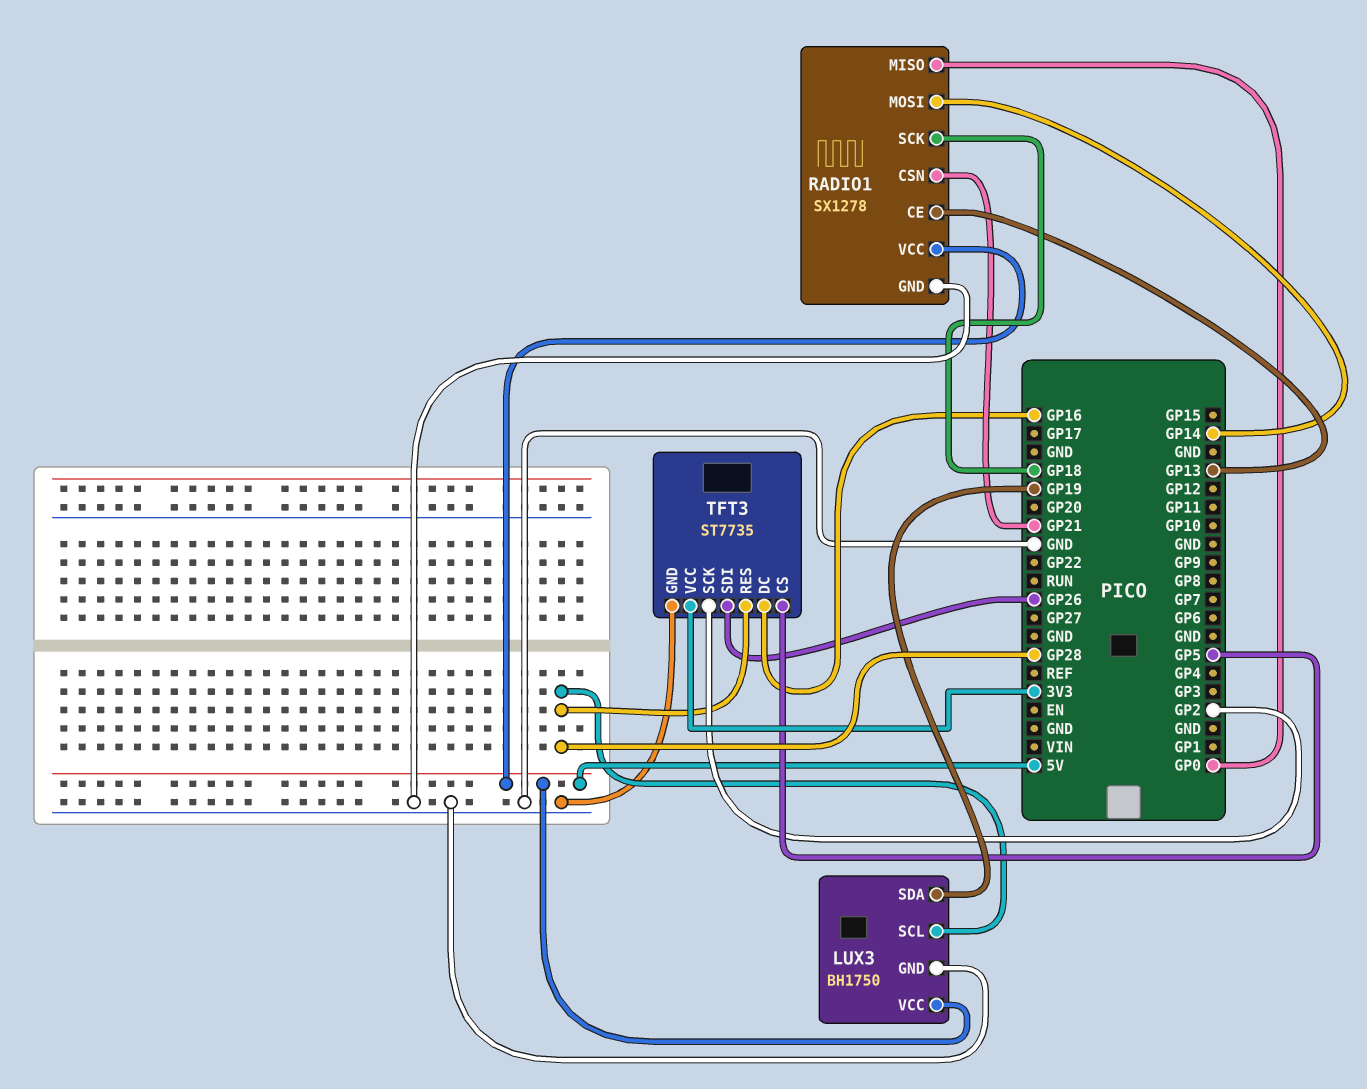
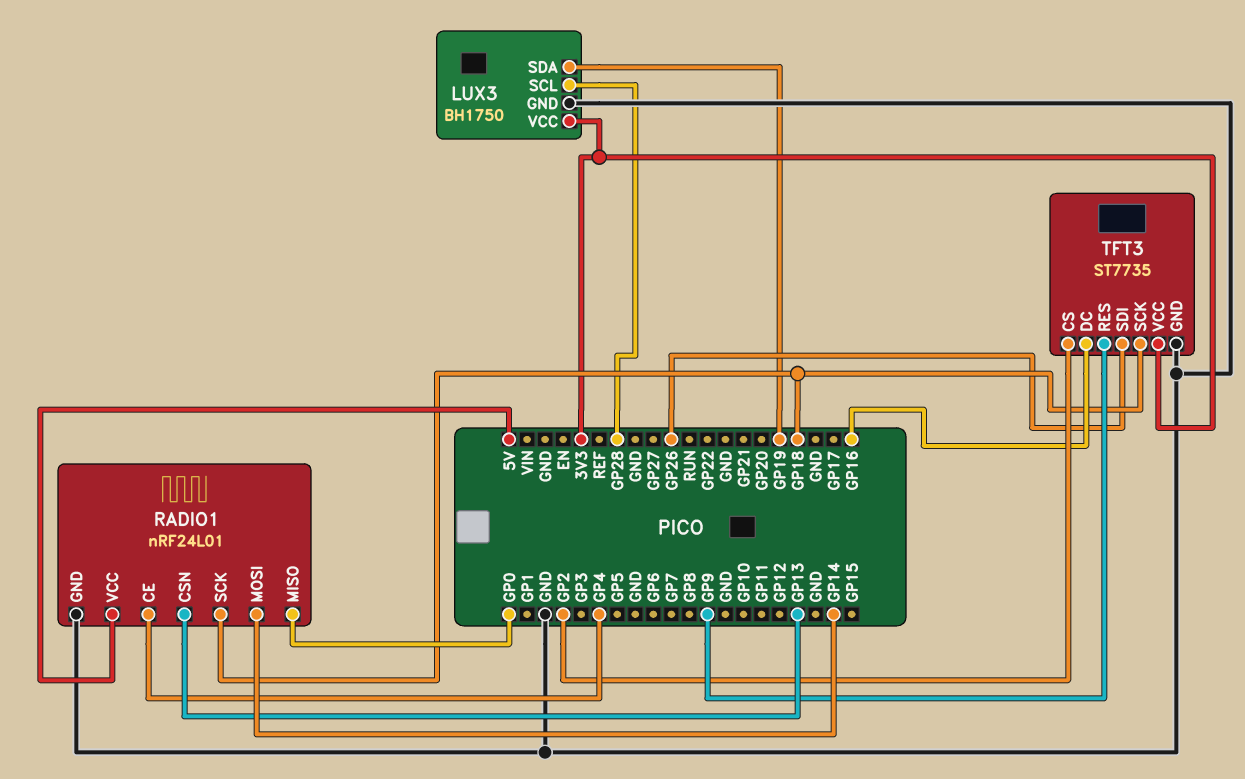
LUX3 pin VCC: 5V -> 3V3
RADIO1: SX1278 -> nRF24L01
RADIO1 pin CE: GP13 -> GP4
RADIO1 pin CSN: GP21 -> GP13
TFT3 pin CS: GP5 -> GP2
TFT3 pin RES: GP28 -> GP9
TFT3 pin SCK: GP2 -> GP18

